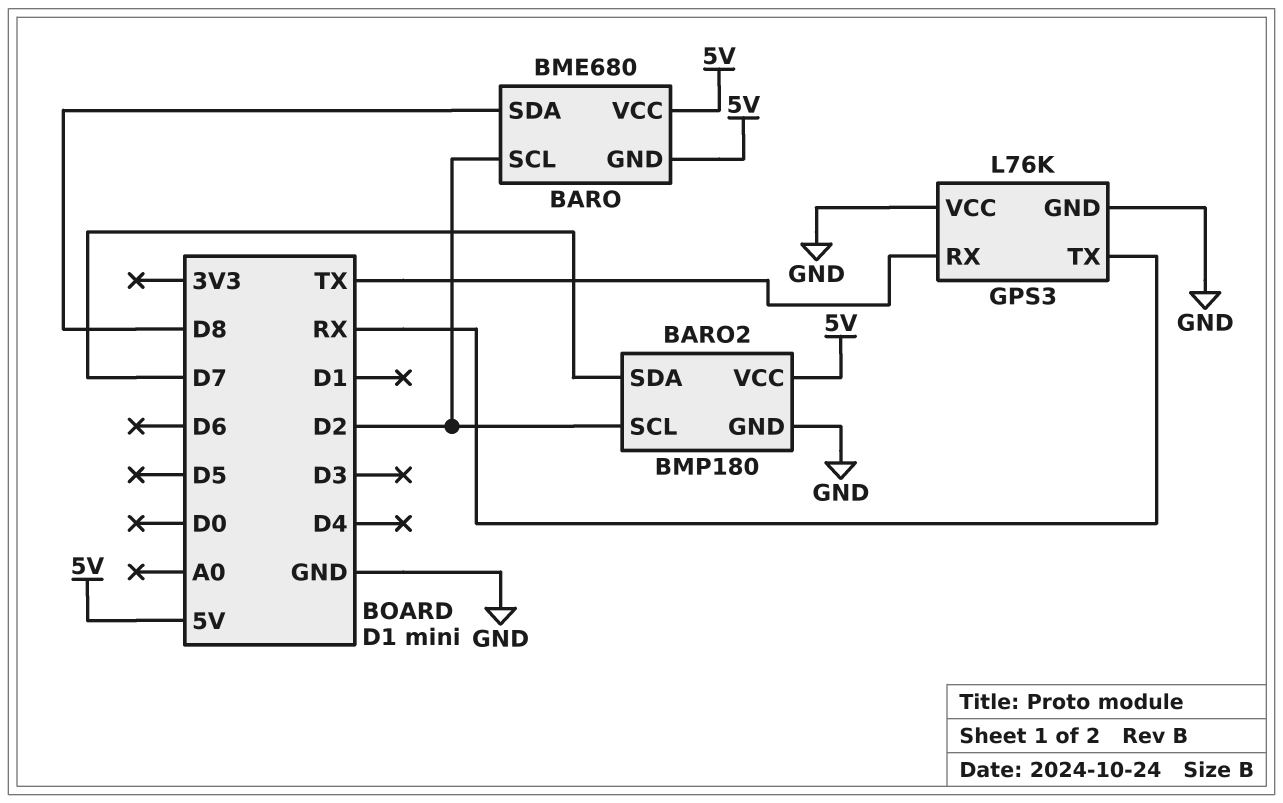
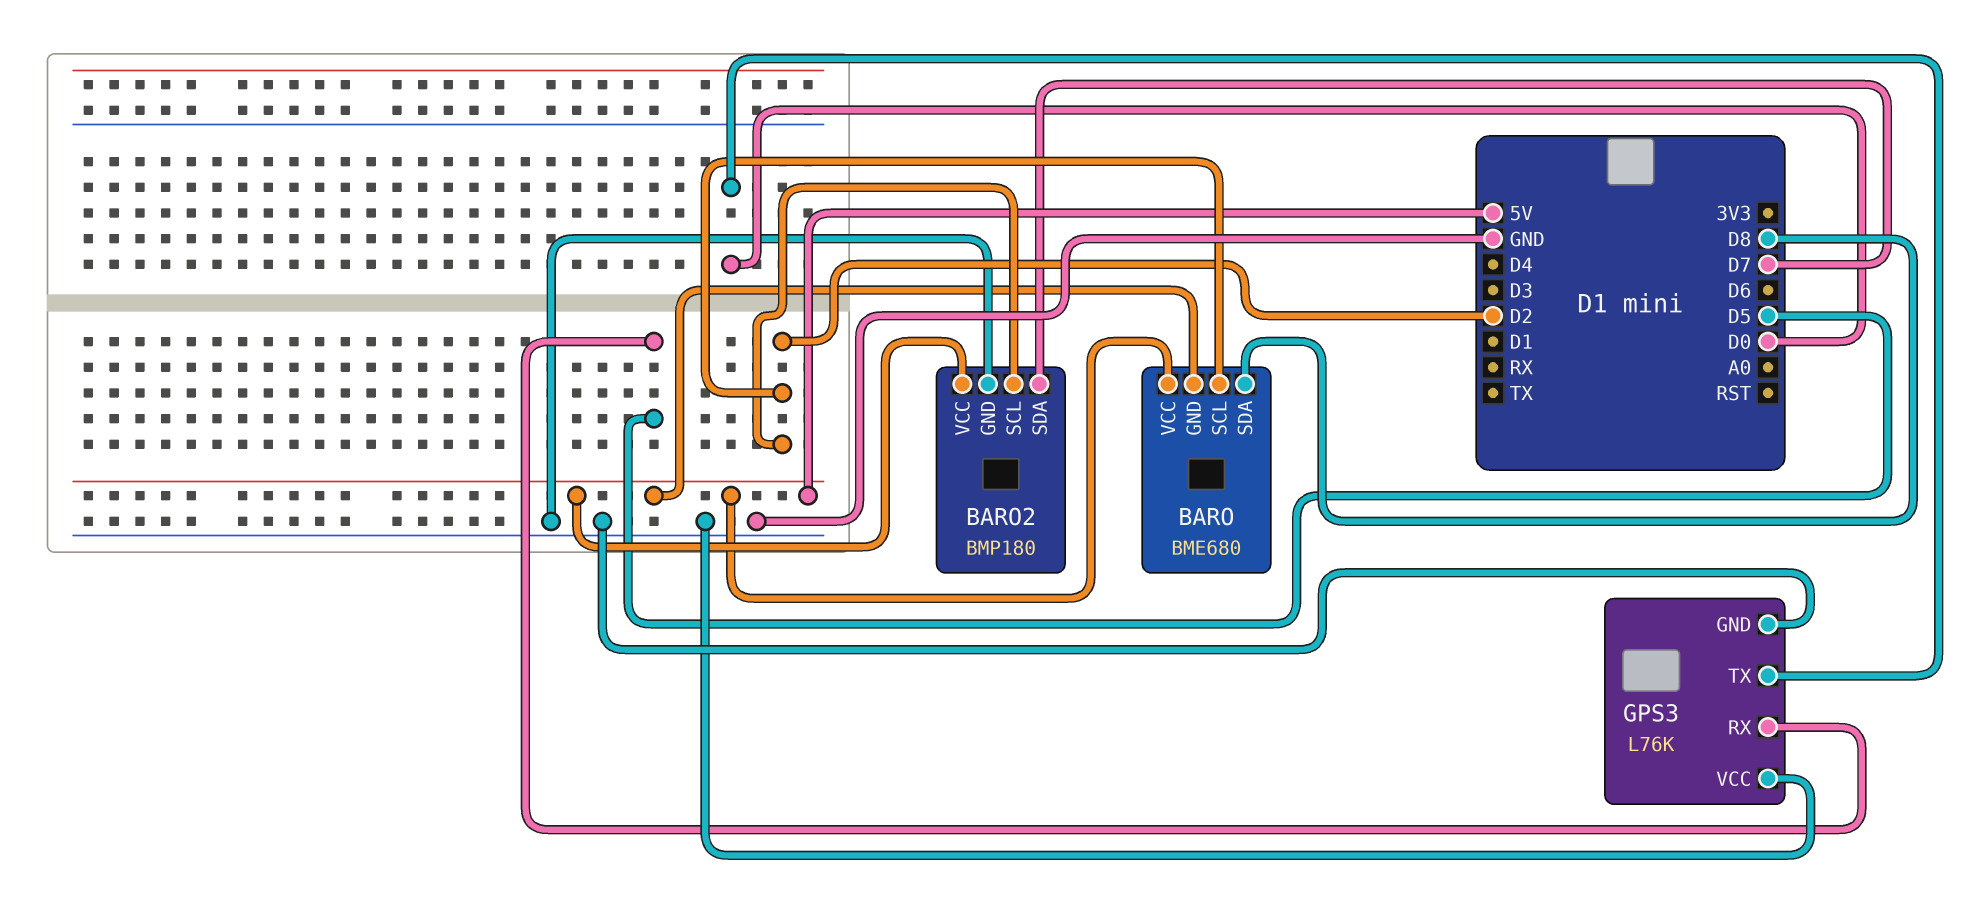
GPS3 pin RX: TX -> D5
GPS3 pin TX: RX -> D0

